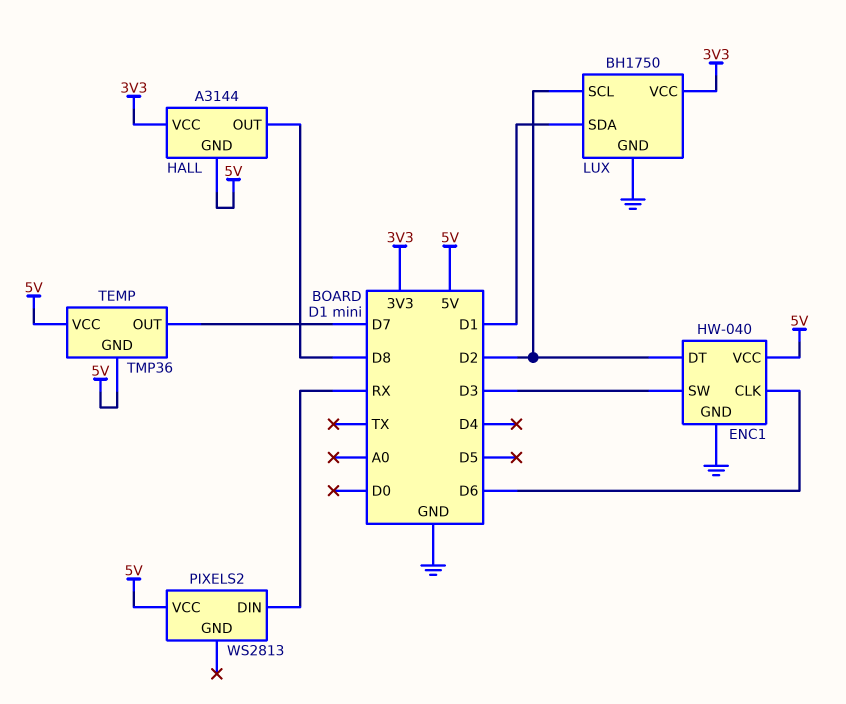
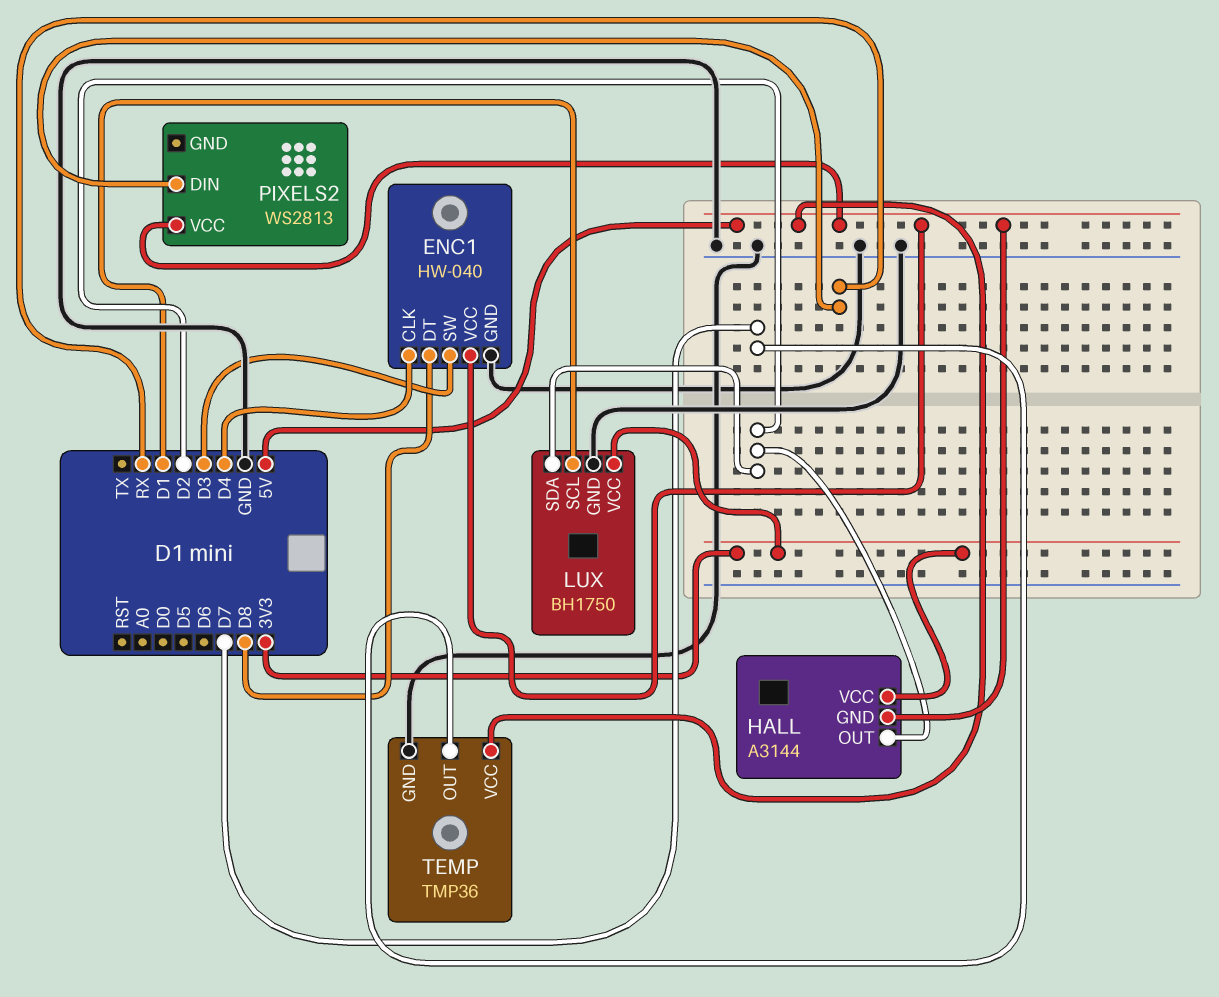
ENC1 pin CLK: D6 -> D4
ENC1 pin DT: D2 -> D8
HALL pin OUT: D8 -> D2
LUX pin SCL: D2 -> D1
LUX pin SDA: D1 -> D2
TEMP pin GND: 5V -> GND

